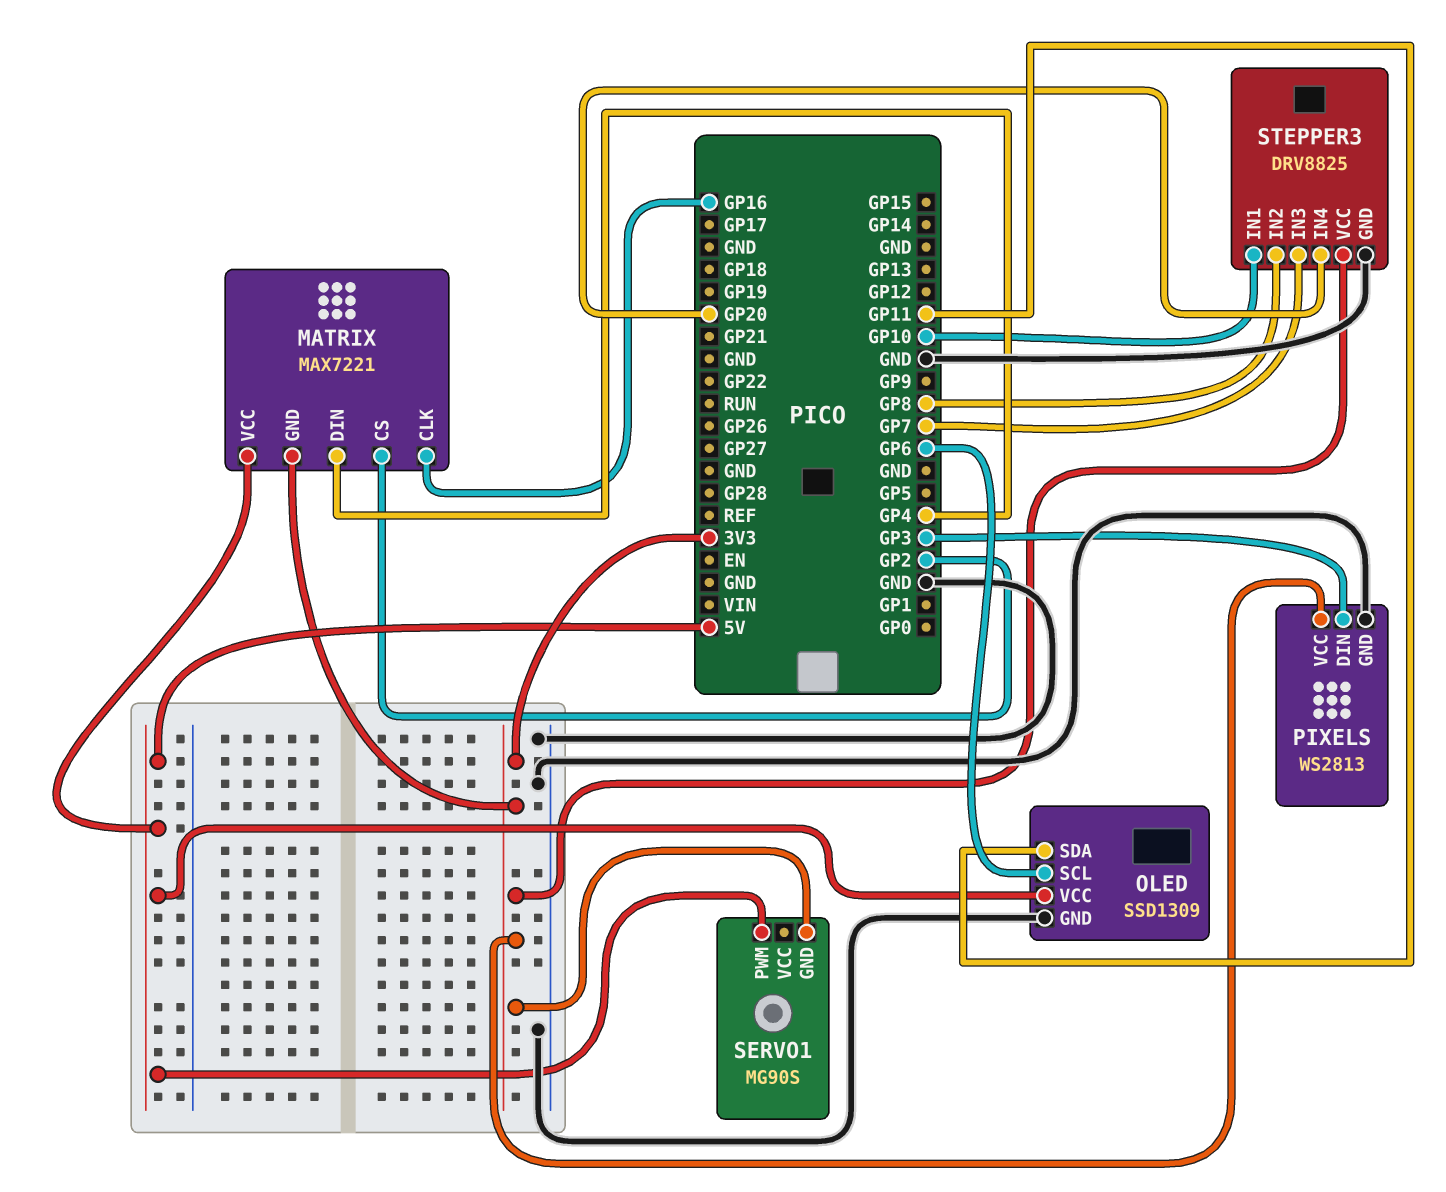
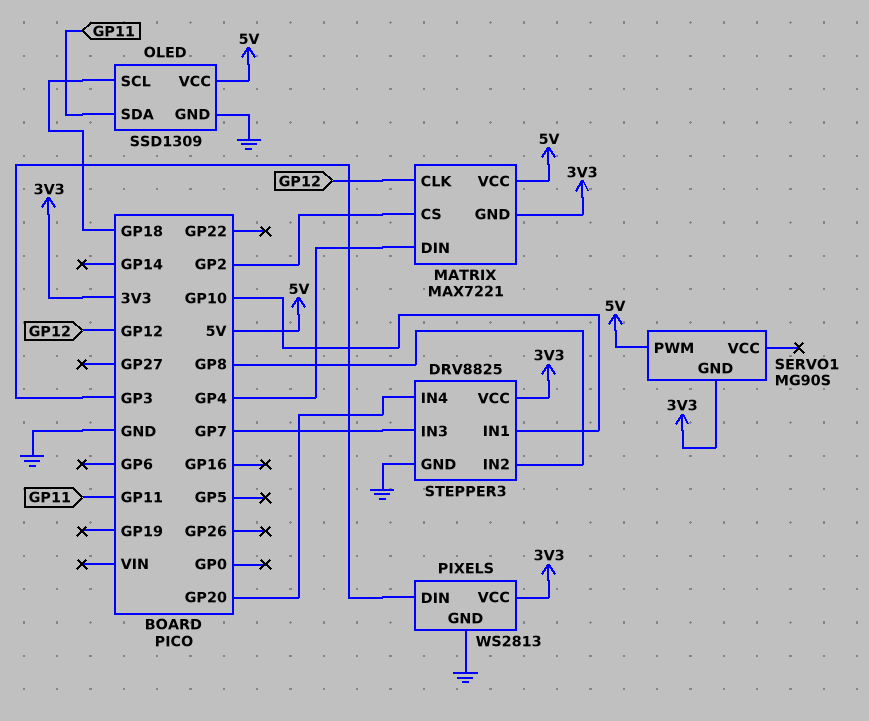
MATRIX pin CLK: GP16 -> GP12
OLED pin SCL: GP6 -> GP18

